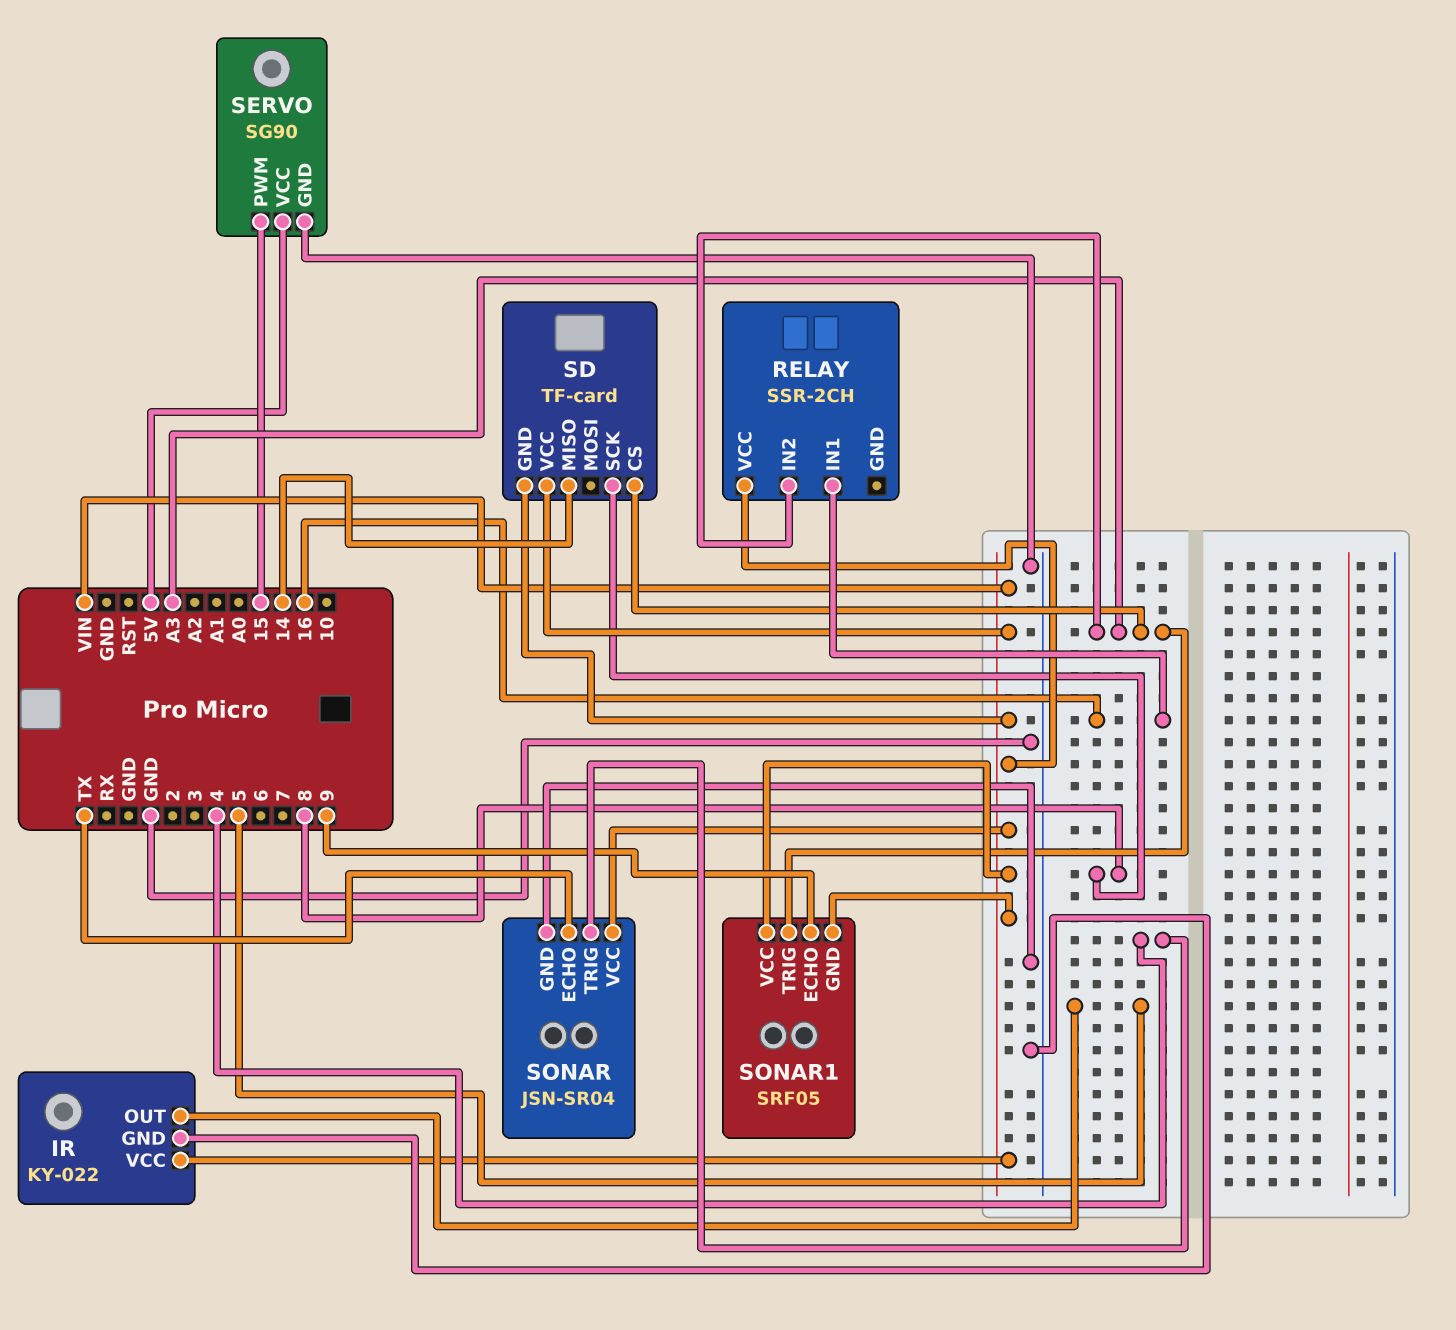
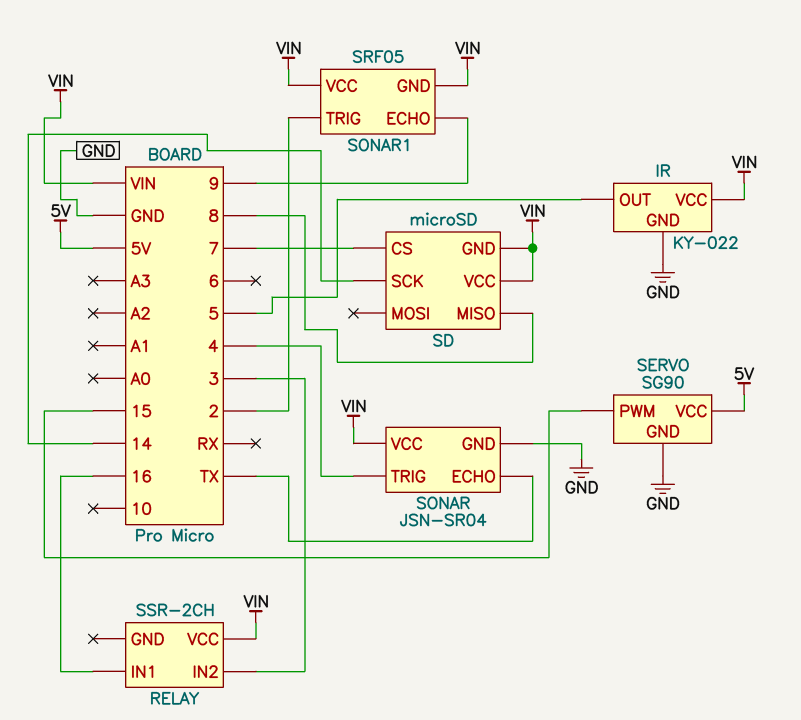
RELAY pin IN2: A3 -> 3
SD: TF-card -> microSD
SD pin CS: A3 -> 7
SD pin MISO: 14 -> 8
SD pin SCK: 8 -> 14
SONAR1 pin TRIG: A3 -> 2

